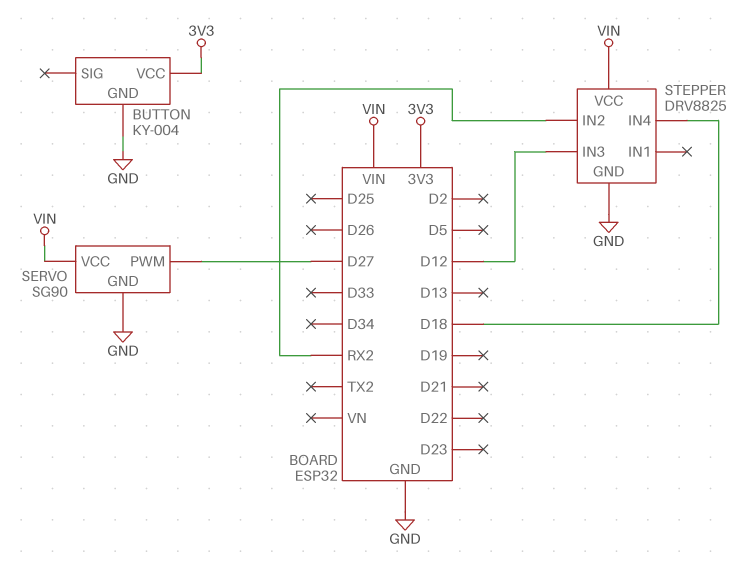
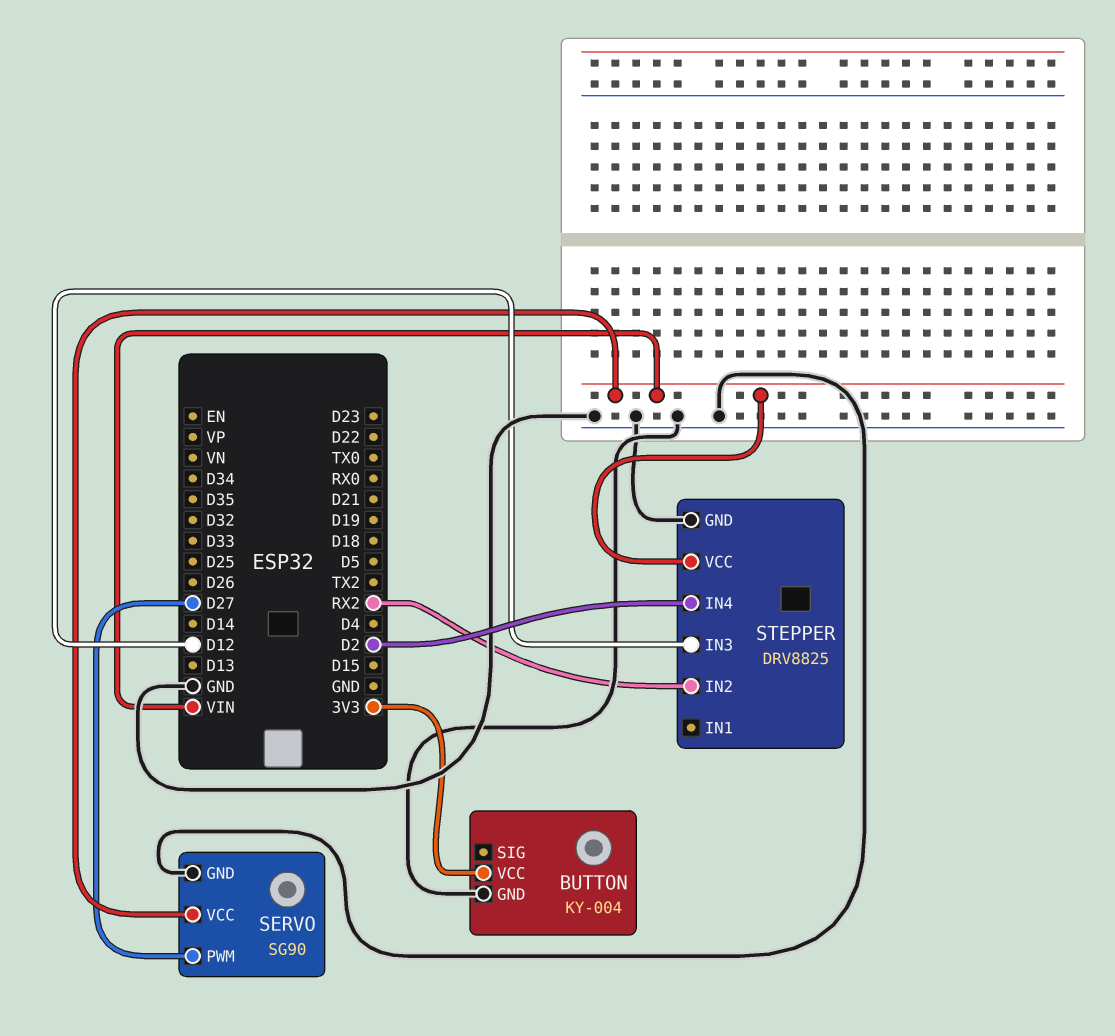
STEPPER pin IN4: D18 -> D2

